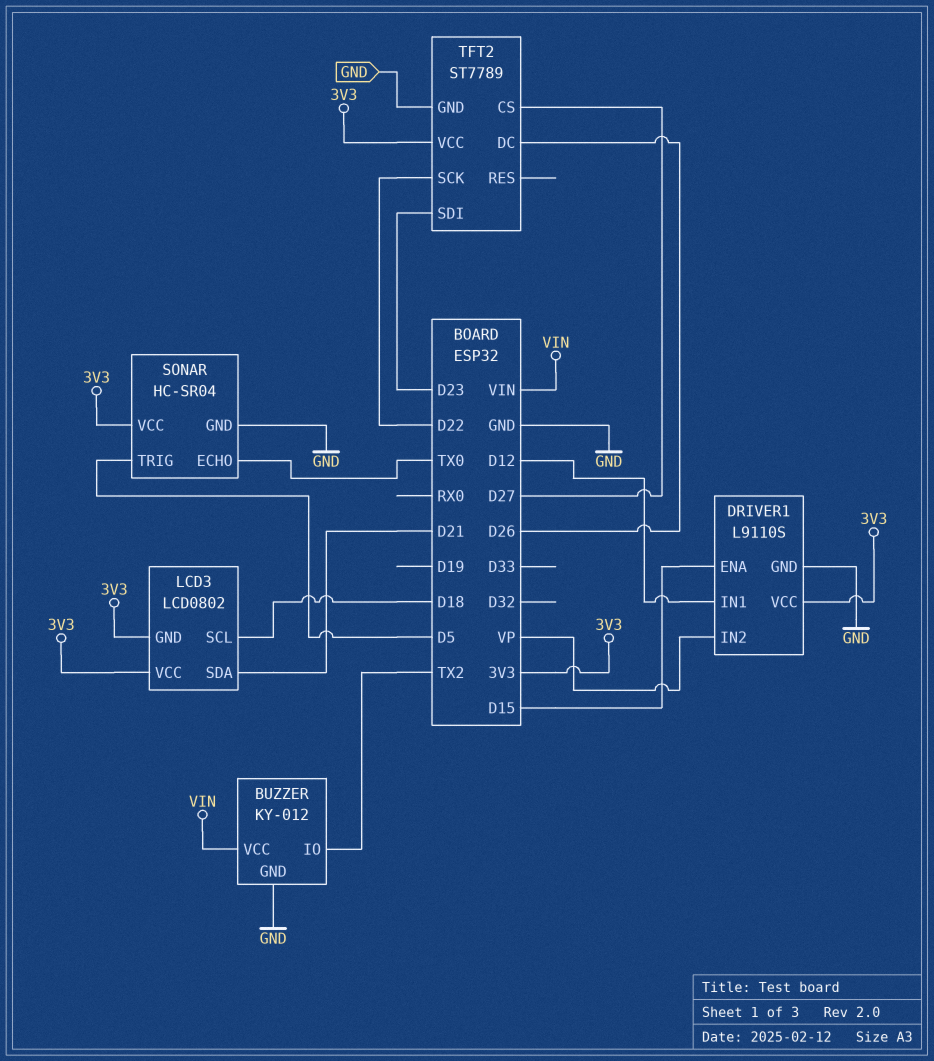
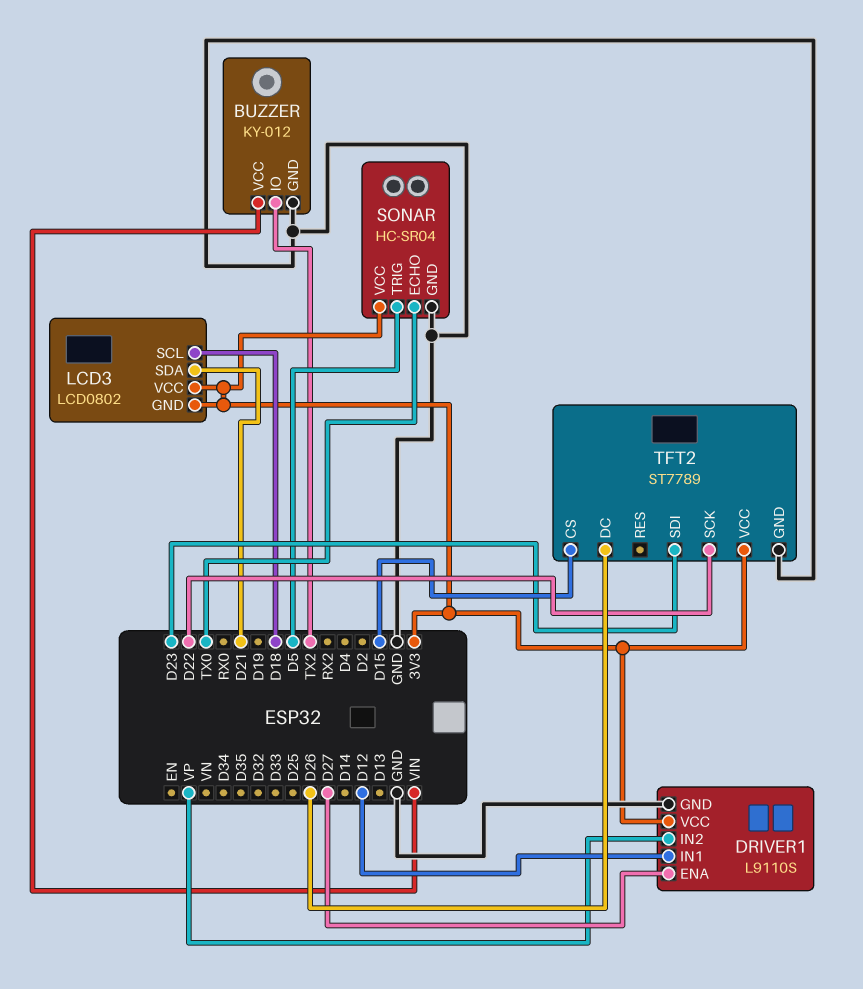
DRIVER1 pin ENA: D15 -> D27
TFT2 pin CS: D27 -> D15

